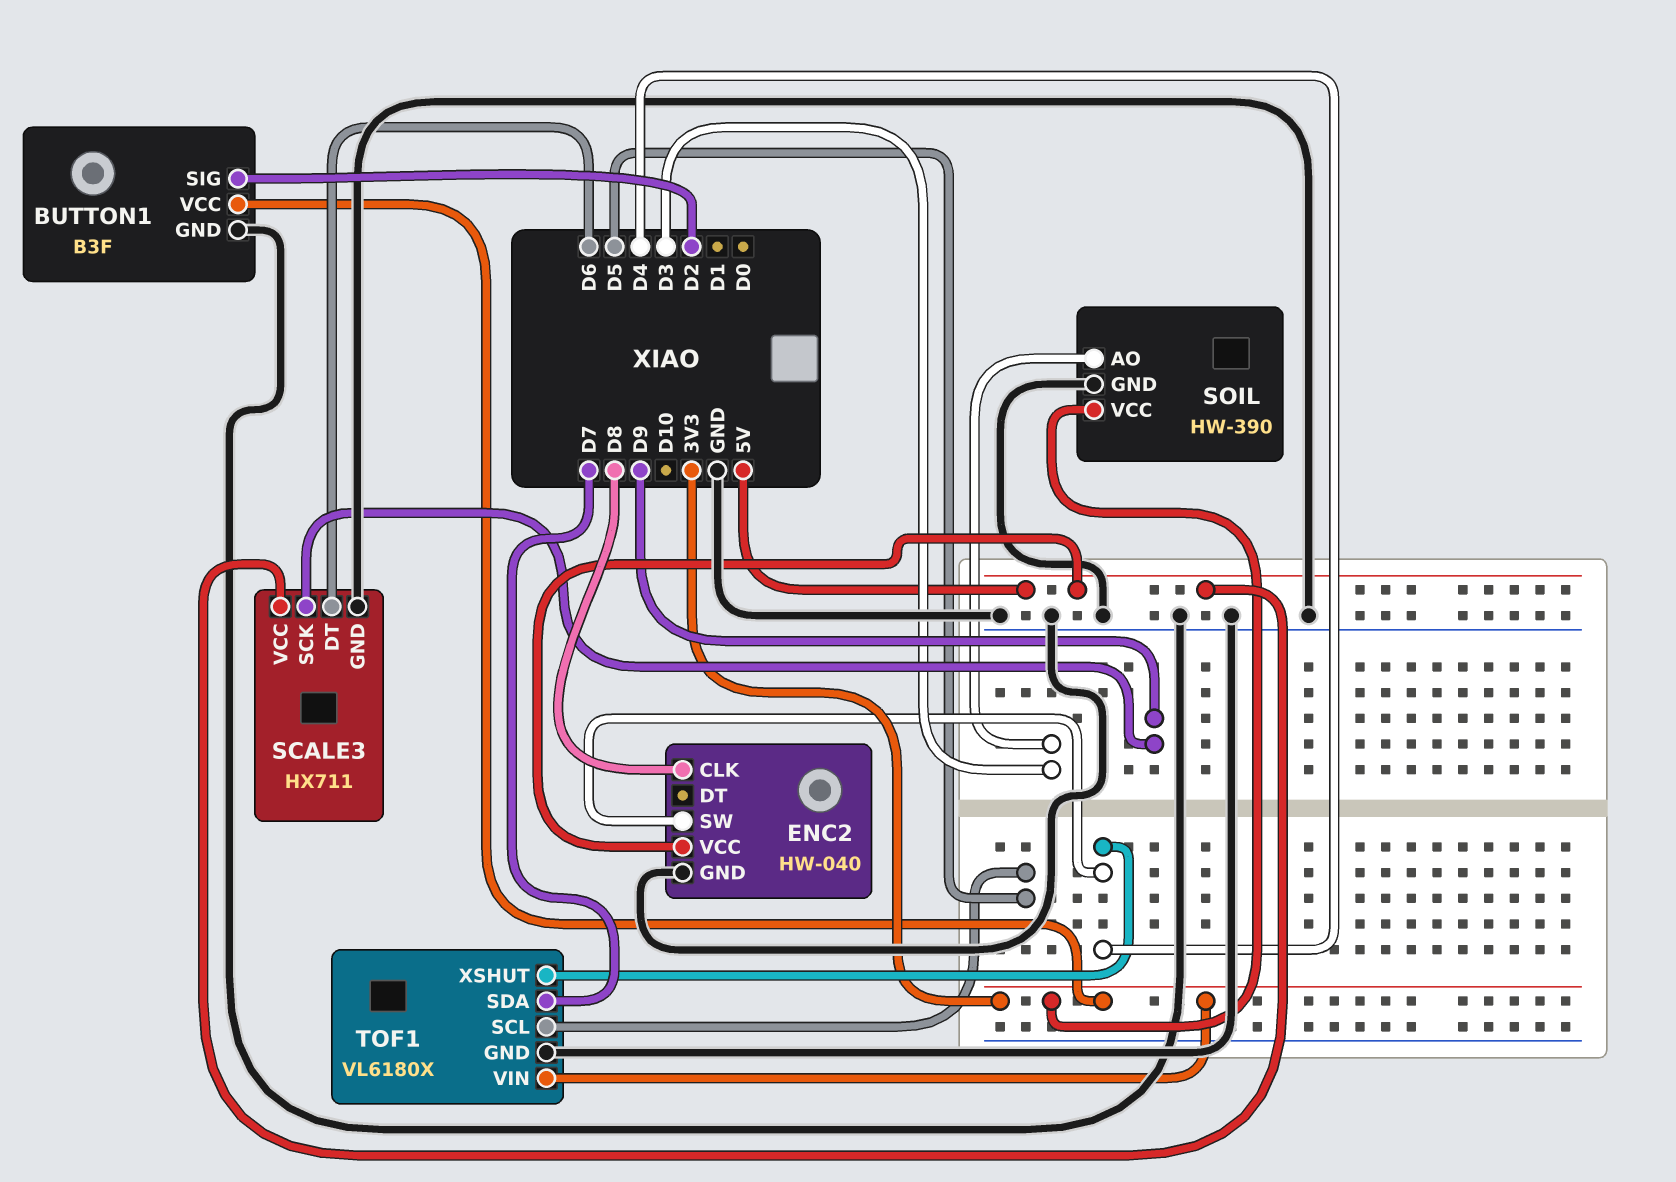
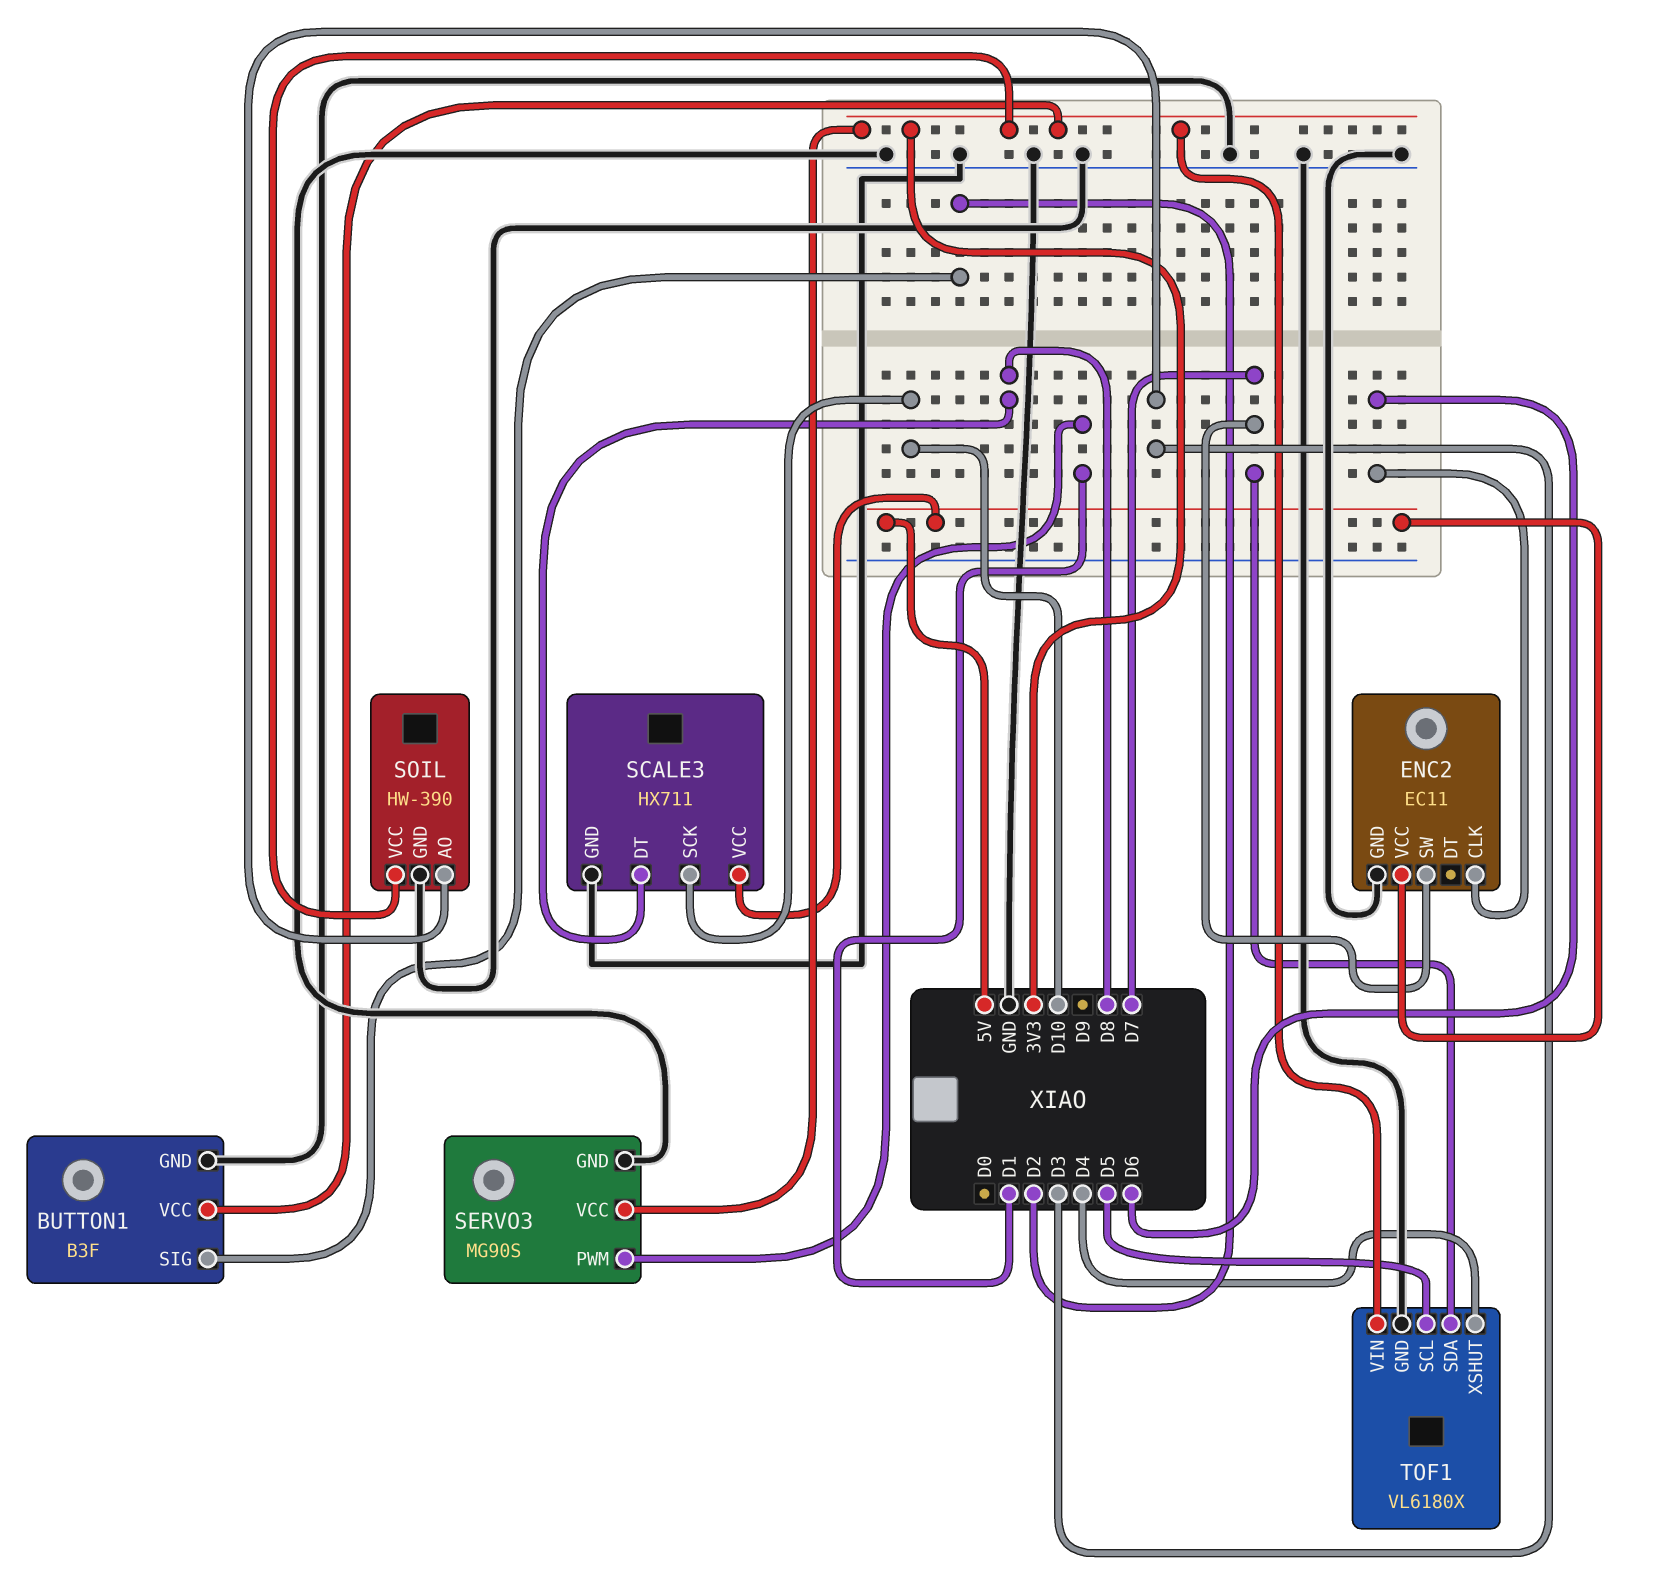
ENC2: HW-040 -> EC11
ENC2 pin CLK: D8 -> D6
ENC2 pin SW: D4 -> D7
SCALE3 pin DT: D6 -> D8
SCALE3 pin SCK: D9 -> D10
SERVO3: none -> MG90S
SERVO3 pin GND: none -> GND
SERVO3 pin PWM: none -> D1
SERVO3 pin VCC: none -> 3V3

